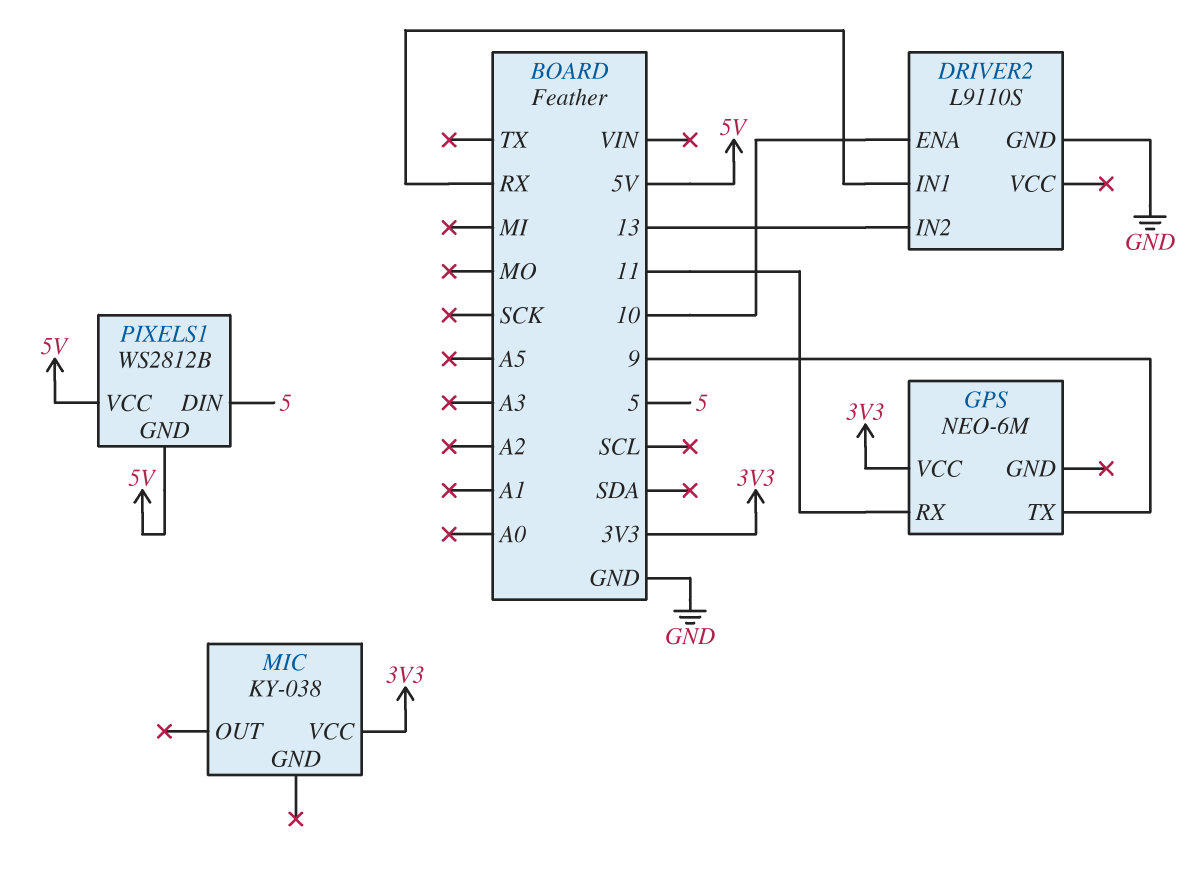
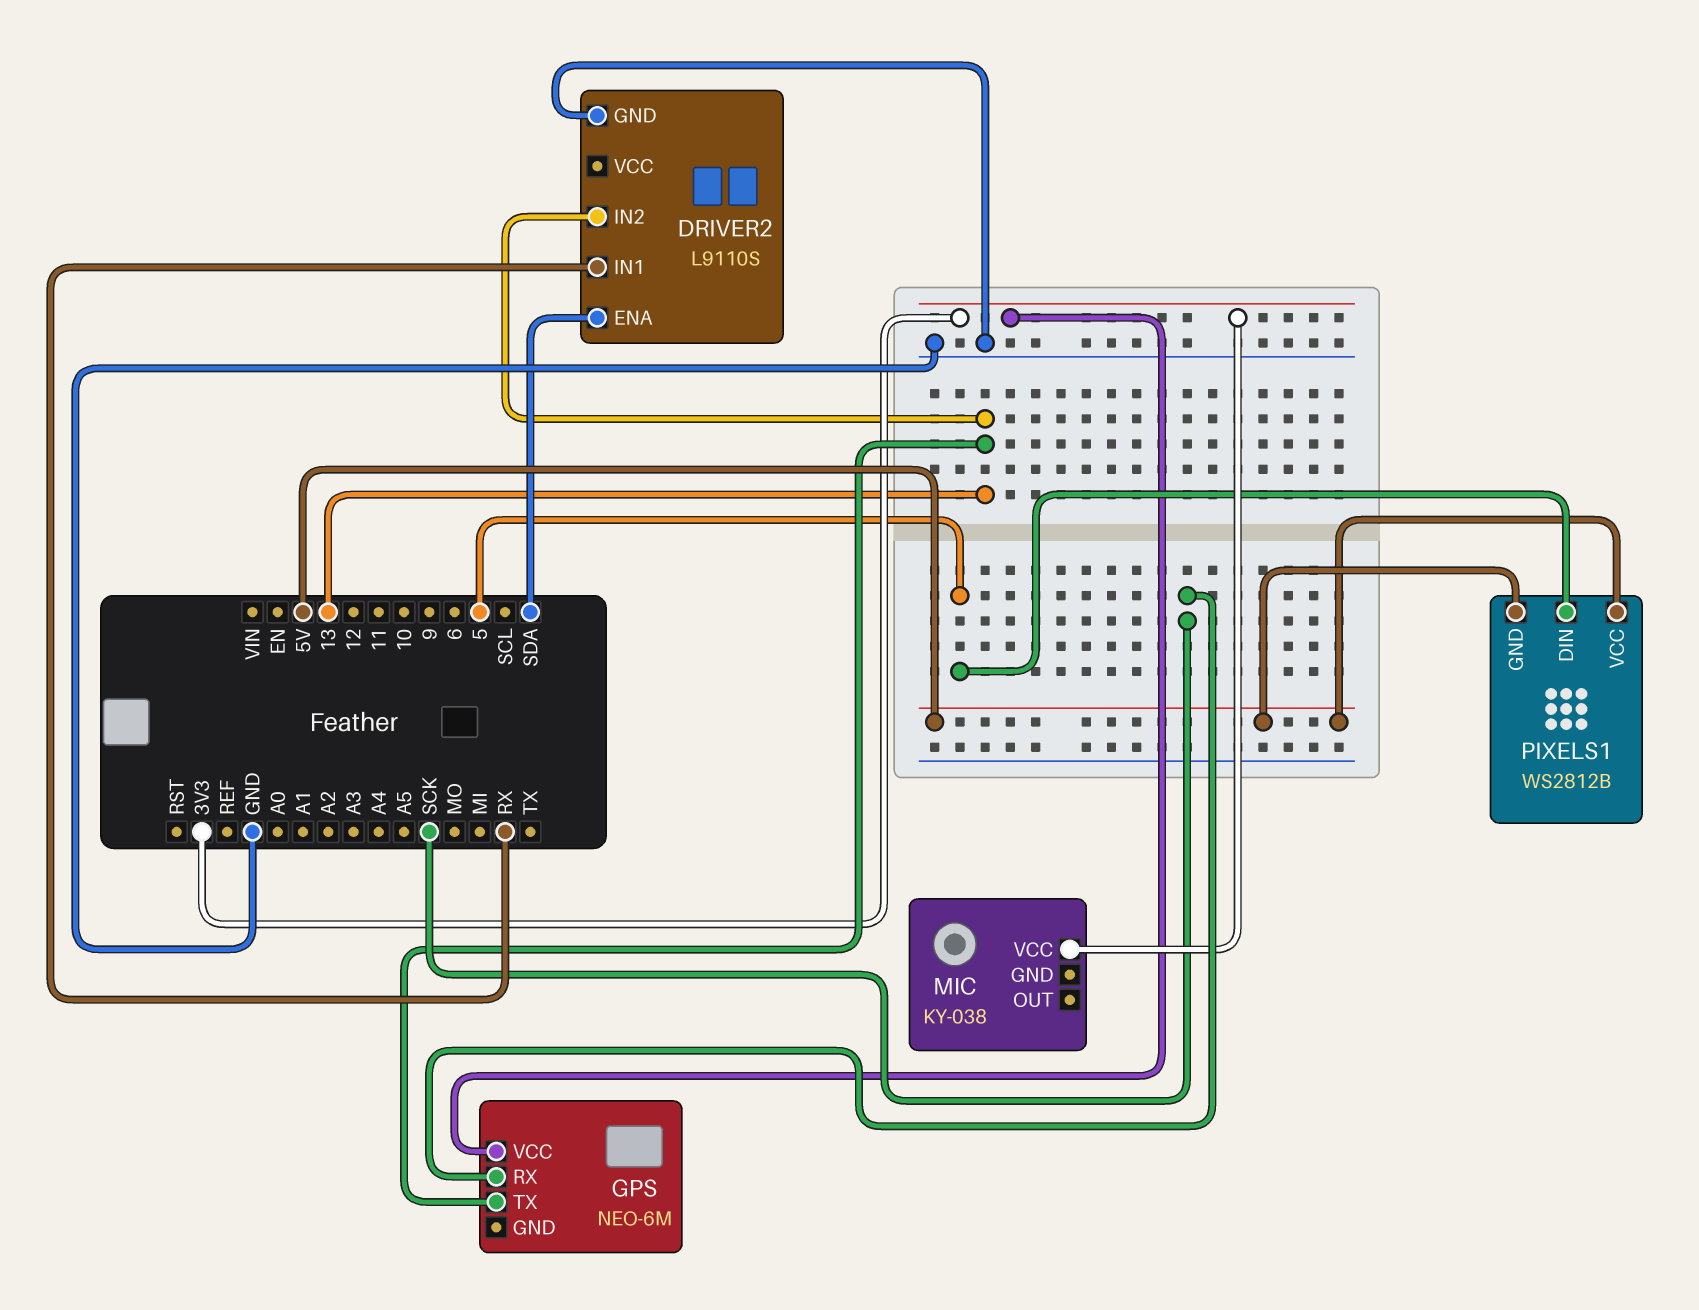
DRIVER2 pin ENA: 10 -> SDA
GPS pin RX: 11 -> SCK
GPS pin TX: 9 -> 13

